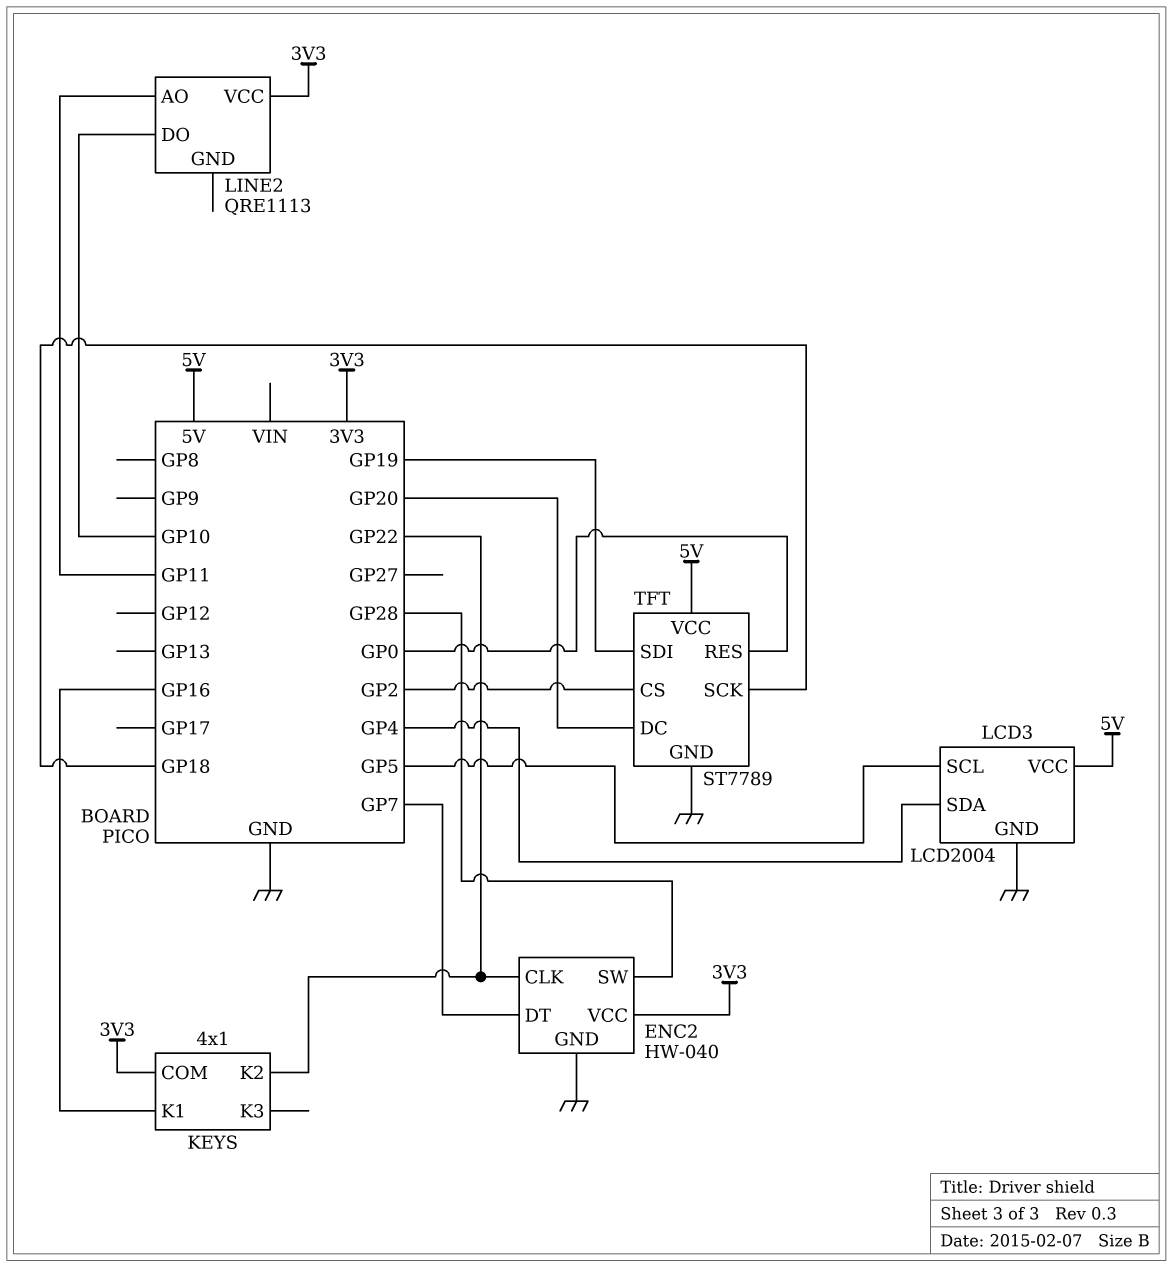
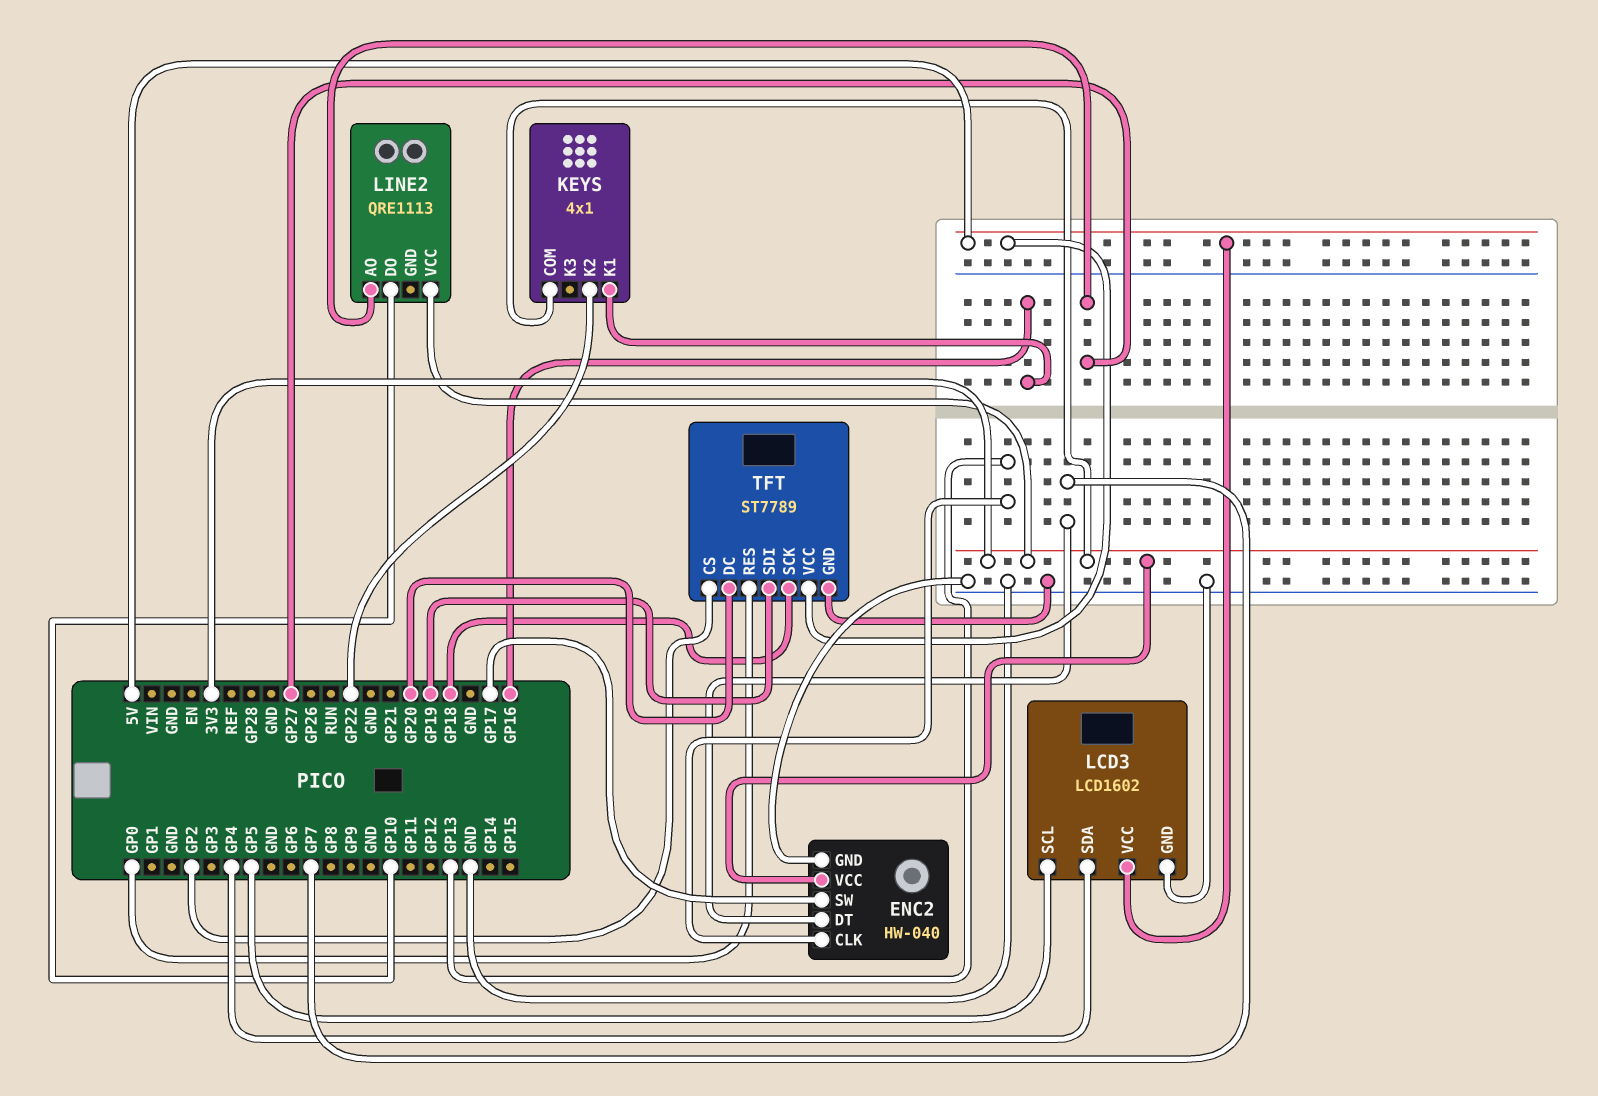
ENC2 pin CLK: GP22 -> GP13
ENC2 pin SW: GP28 -> GP17
LCD3: LCD2004 -> LCD1602
LINE2 pin AO: GP11 -> GP27

